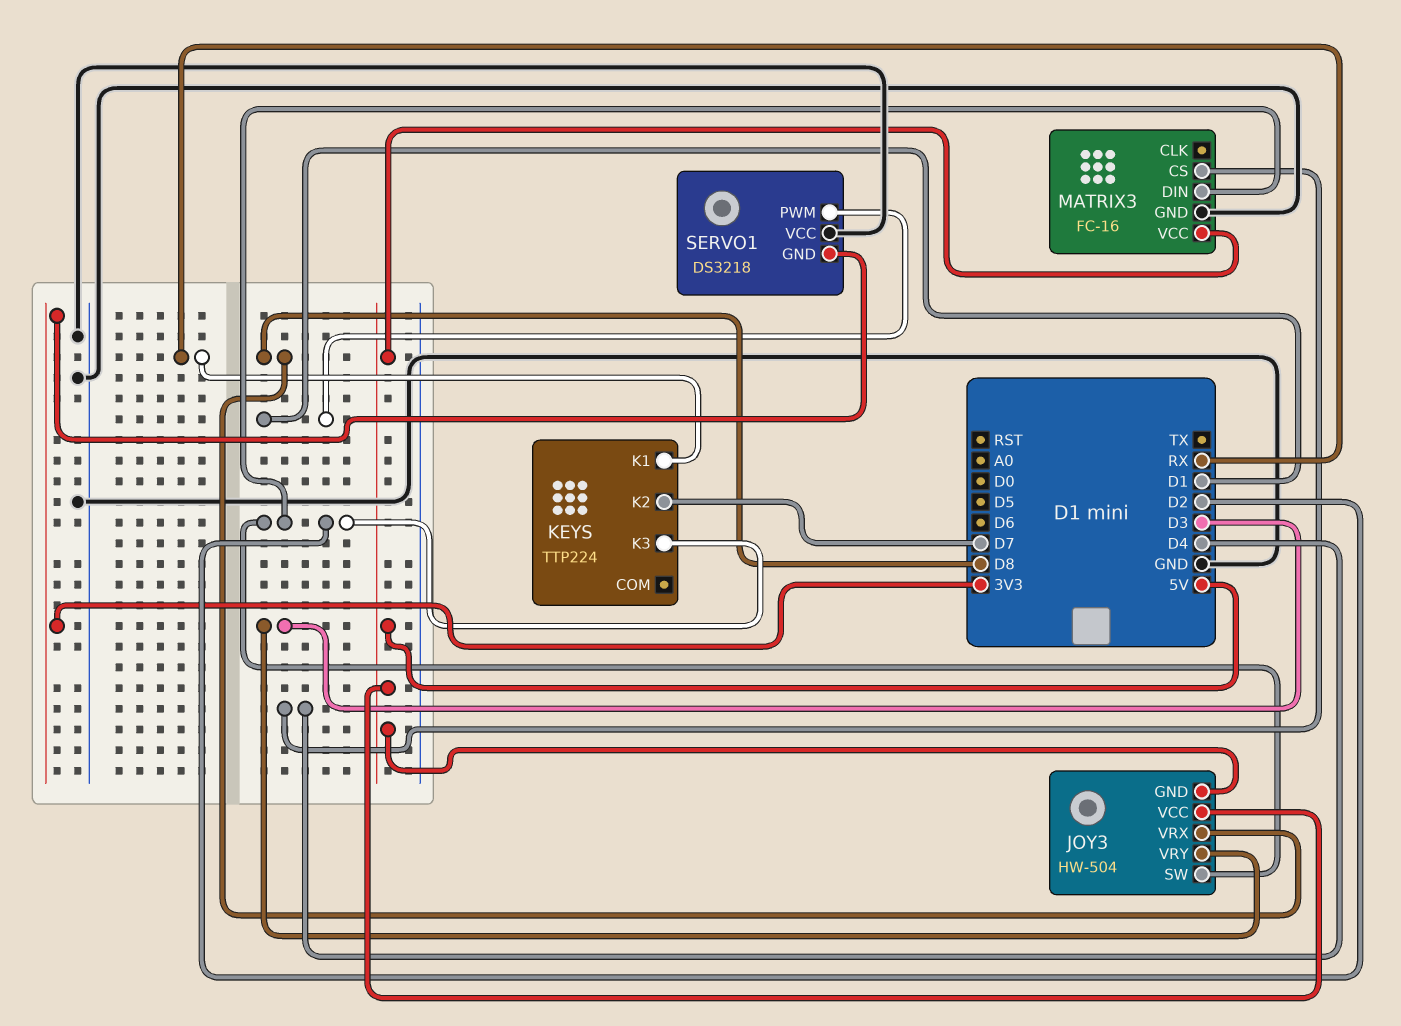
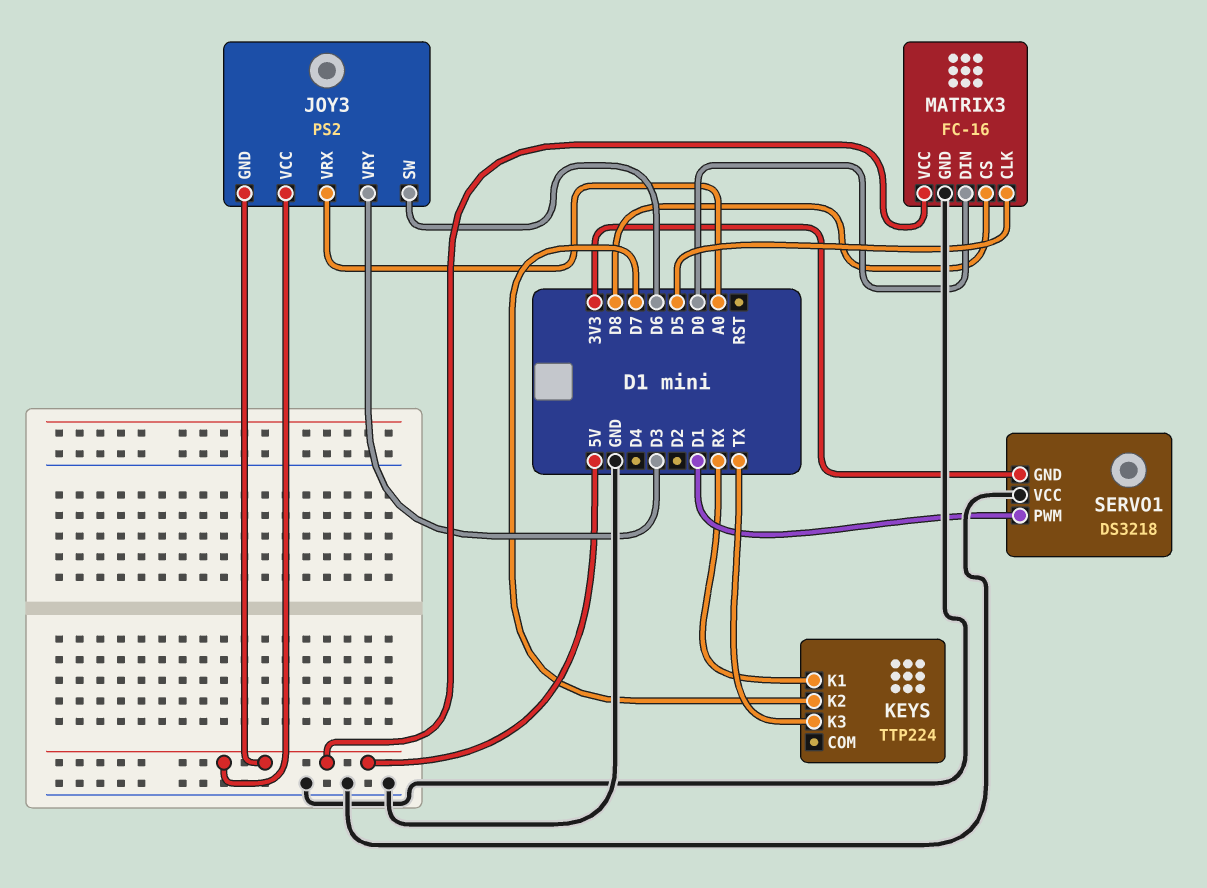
JOY3: HW-504 -> PS2
JOY3 pin SW: D2 -> D6
JOY3 pin VRX: D8 -> A0
KEYS pin K3: D2 -> TX
MATRIX3 pin CLK: none -> D5
MATRIX3 pin CS: D4 -> D8
MATRIX3 pin DIN: D2 -> D0

